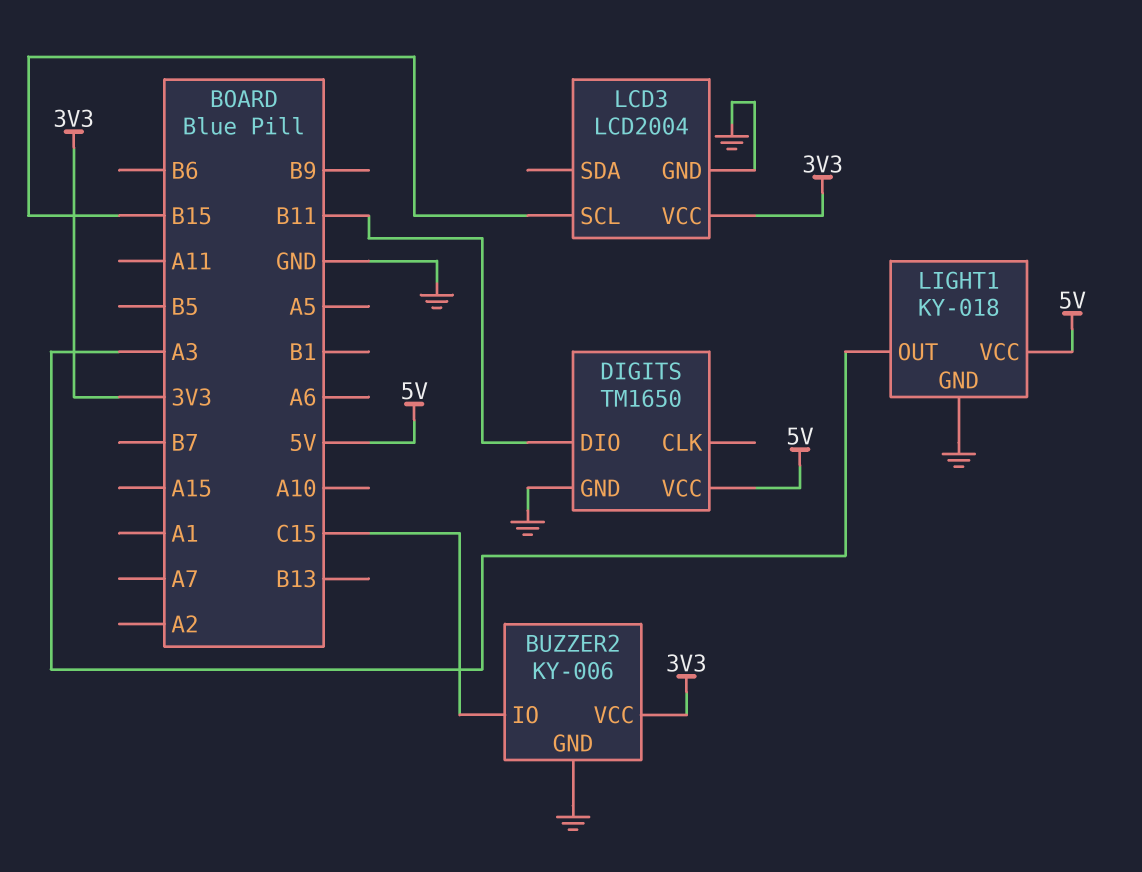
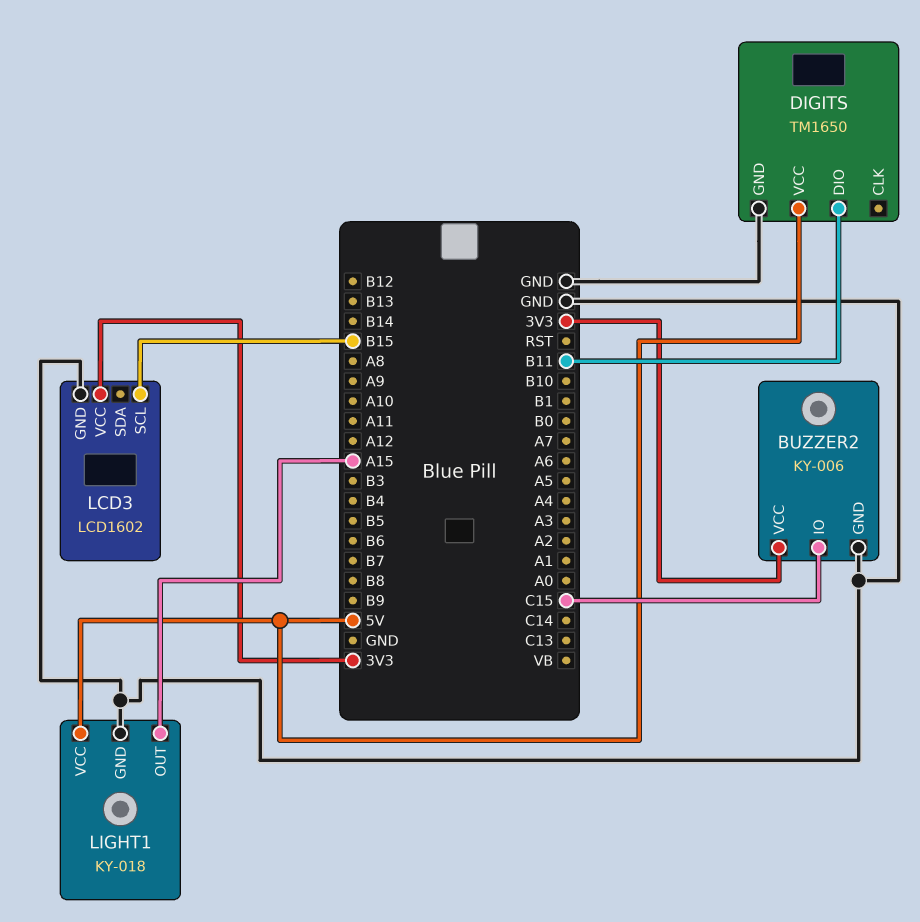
LCD3: LCD2004 -> LCD1602
LIGHT1 pin OUT: A3 -> A15

